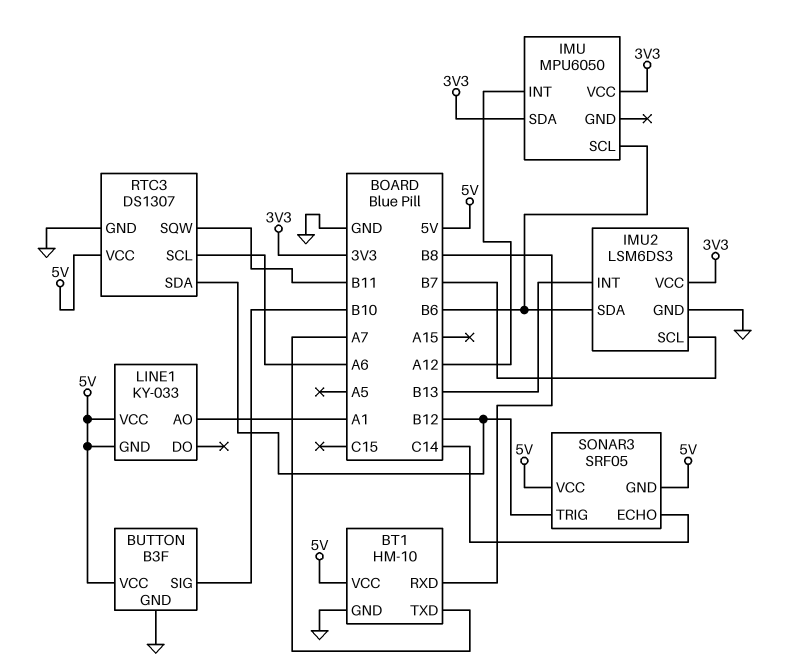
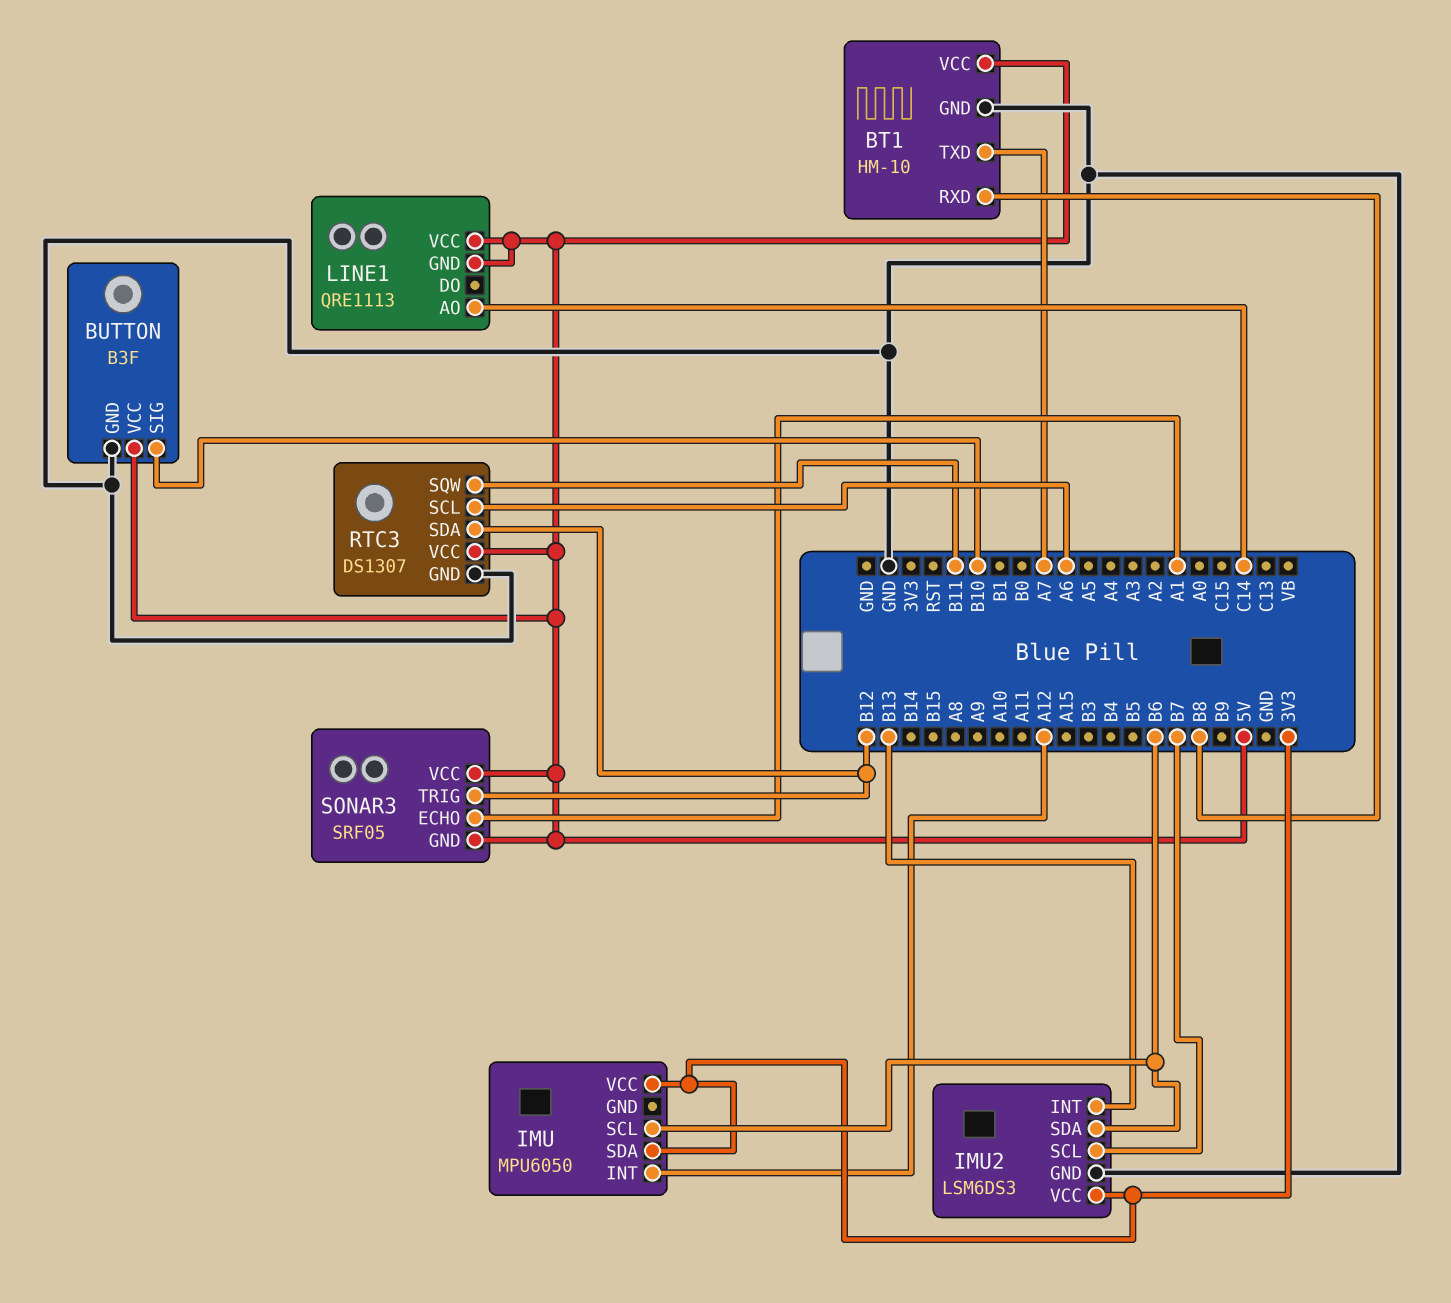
LINE1: KY-033 -> QRE1113
LINE1 pin AO: A1 -> C14
SONAR3 pin ECHO: C14 -> A1

